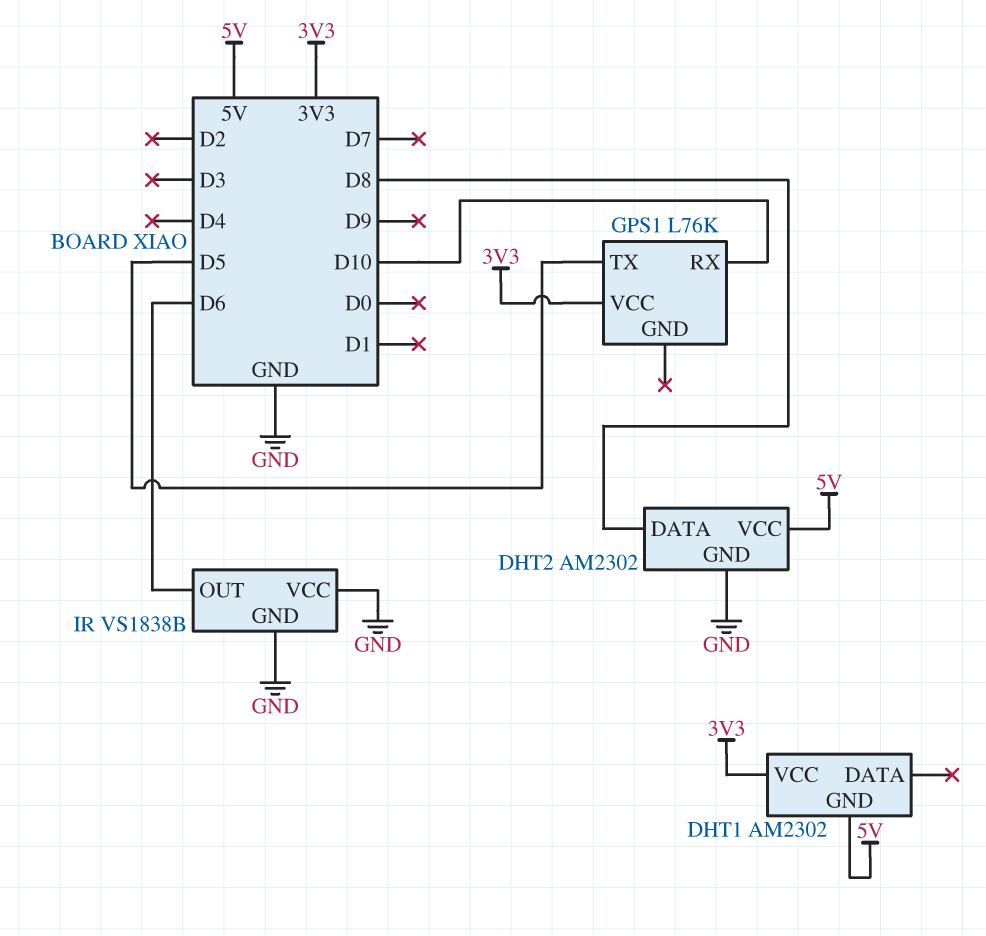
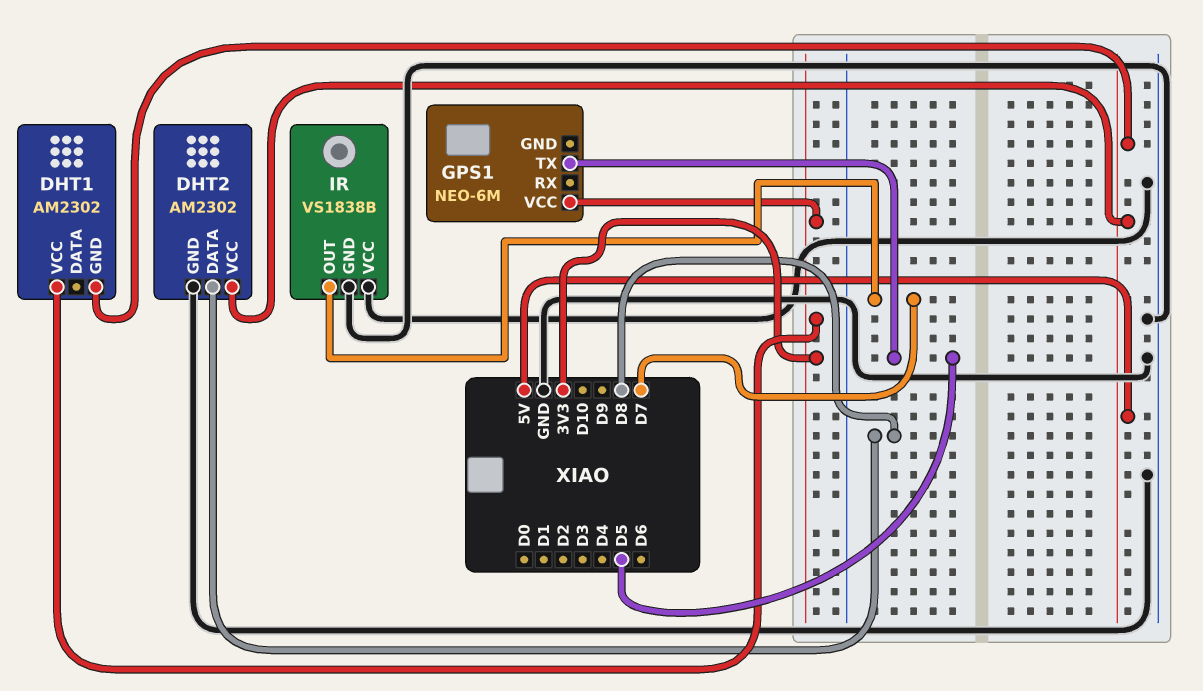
GPS1: L76K -> NEO-6M
GPS1 pin RX: D10 -> none
IR pin OUT: D6 -> D7

